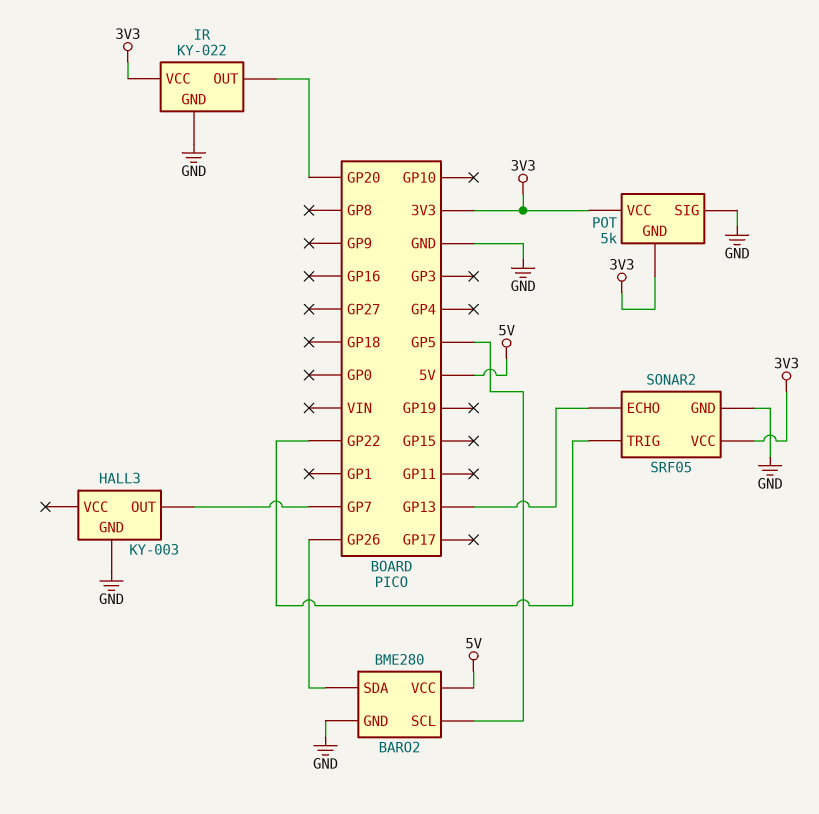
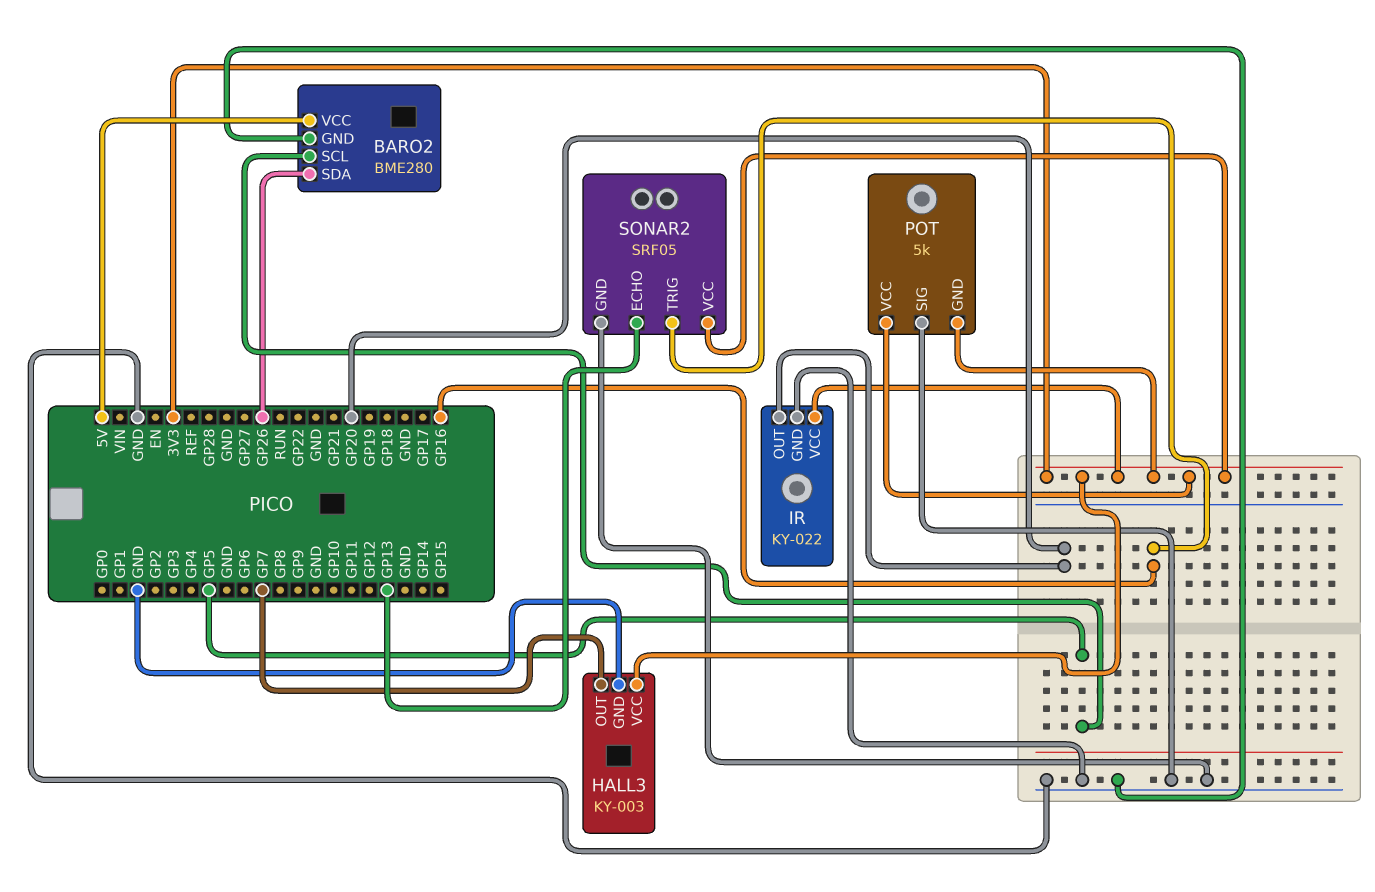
HALL3 pin VCC: none -> 3V3
SONAR2 pin TRIG: GP22 -> GP16

